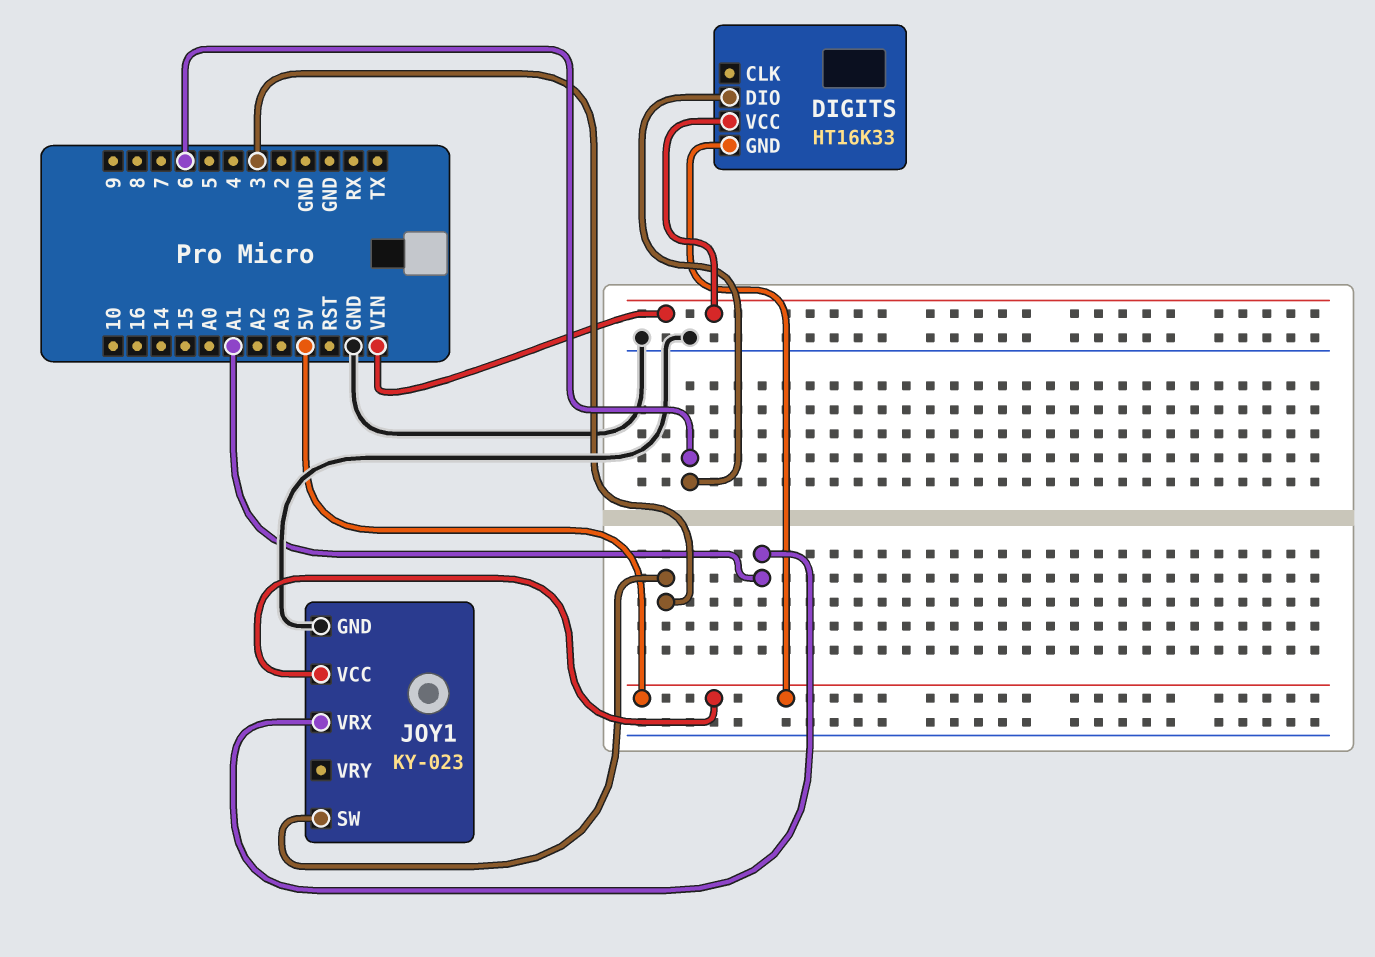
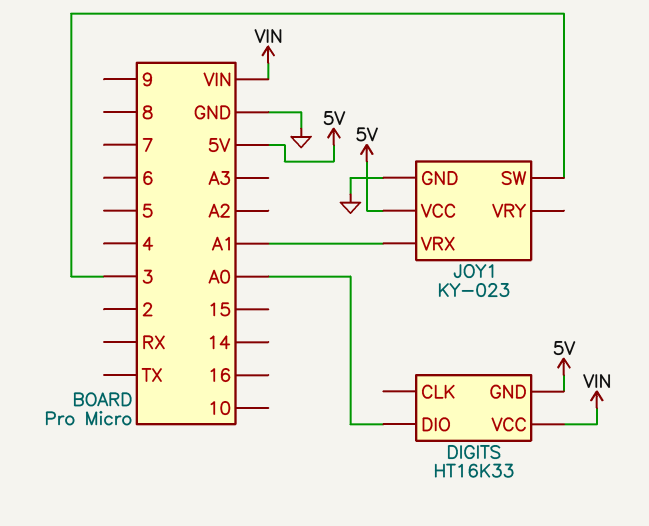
DIGITS pin DIO: 6 -> A0

